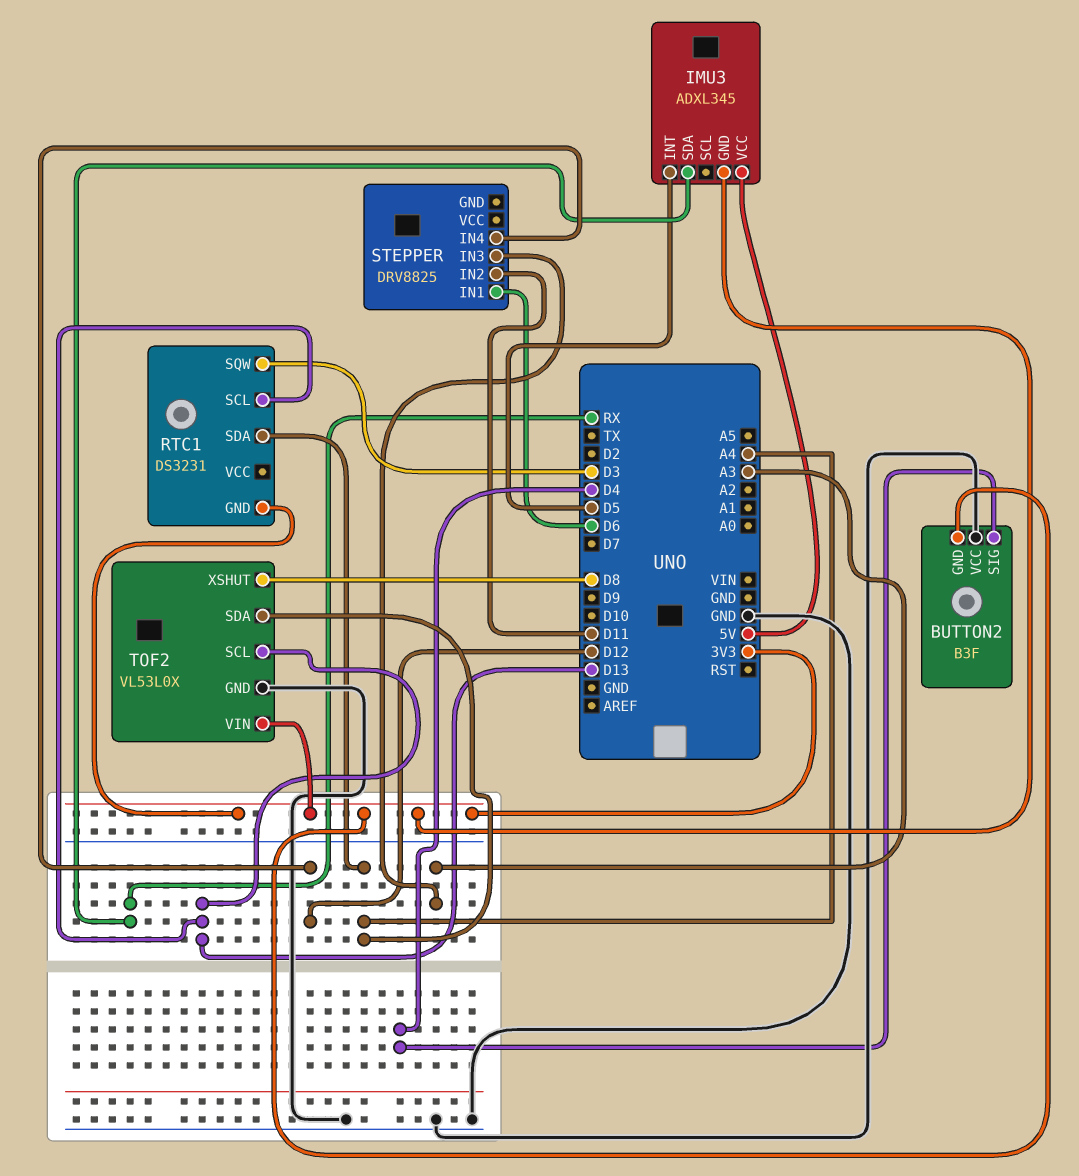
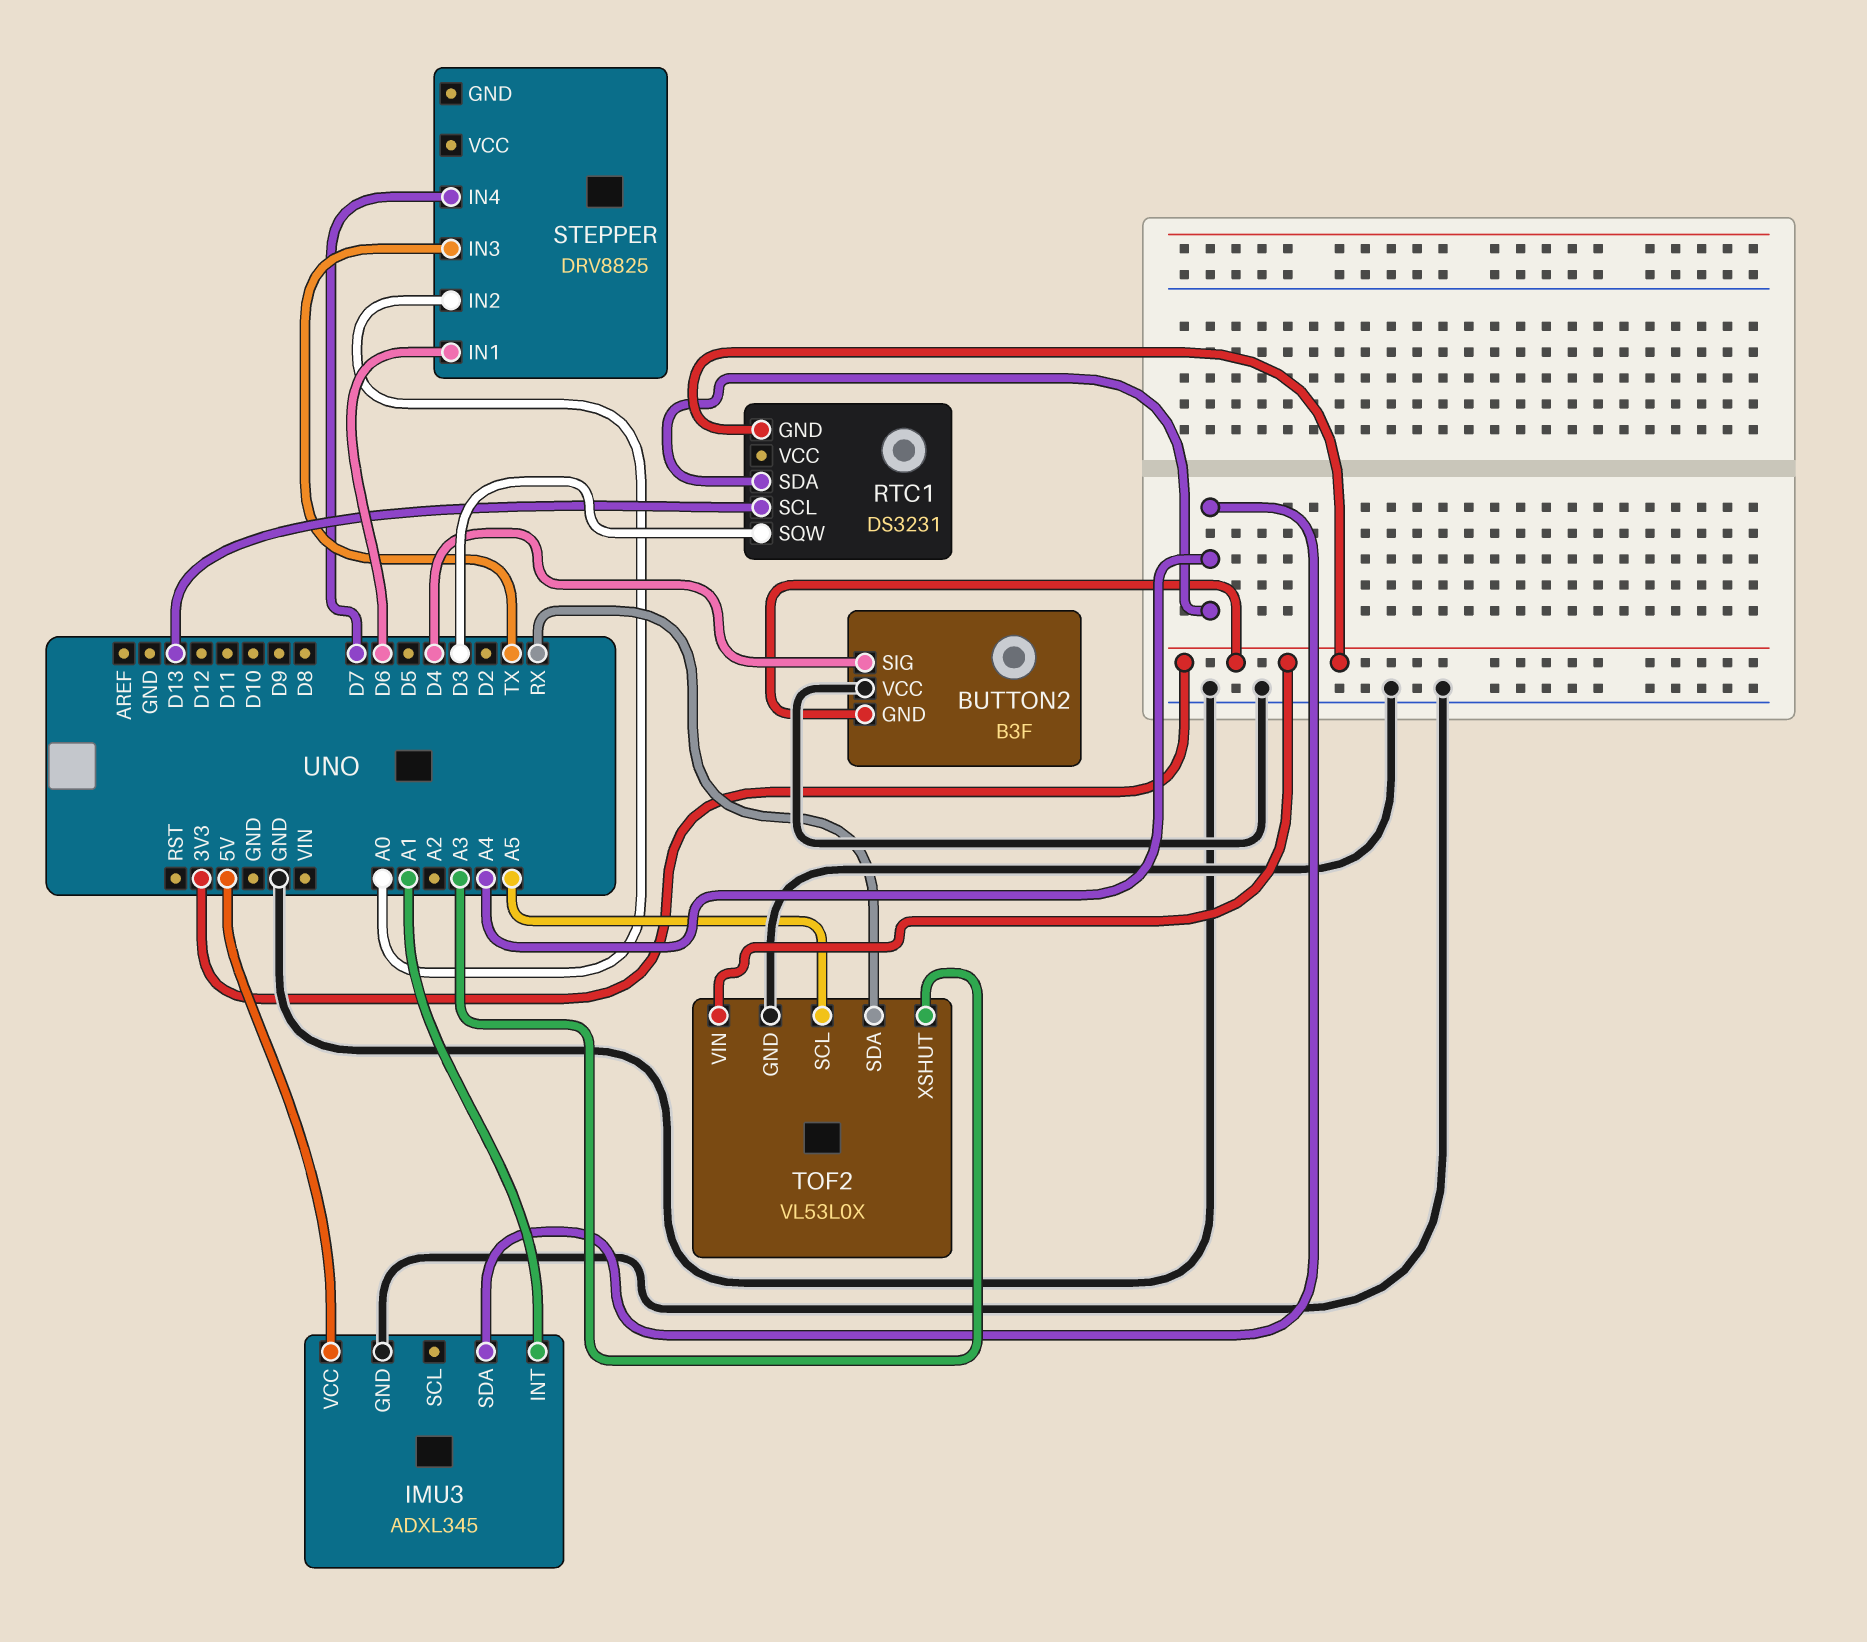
IMU3 pin GND: 3V3 -> GND
IMU3 pin INT: D5 -> A1
IMU3 pin SDA: RX -> A4
STEPPER pin IN2: D11 -> A0
STEPPER pin IN3: A3 -> TX
STEPPER pin IN4: D12 -> D7
TOF2 pin SCL: D13 -> A5
TOF2 pin SDA: A4 -> RX
TOF2 pin XSHUT: D8 -> A3

